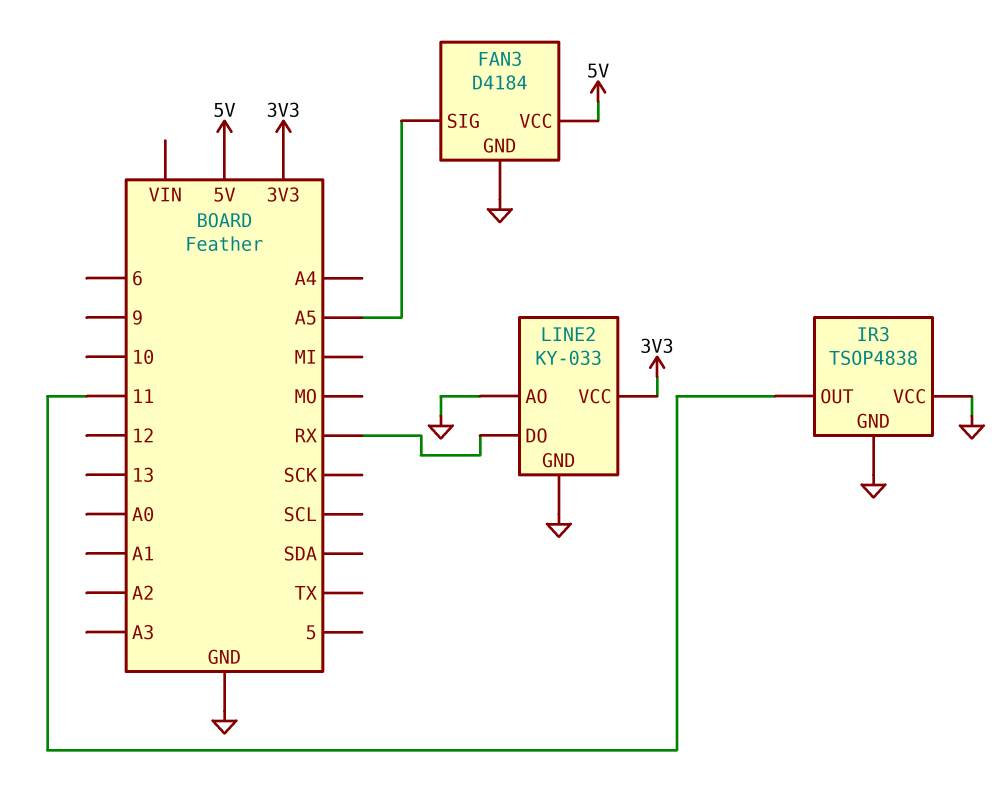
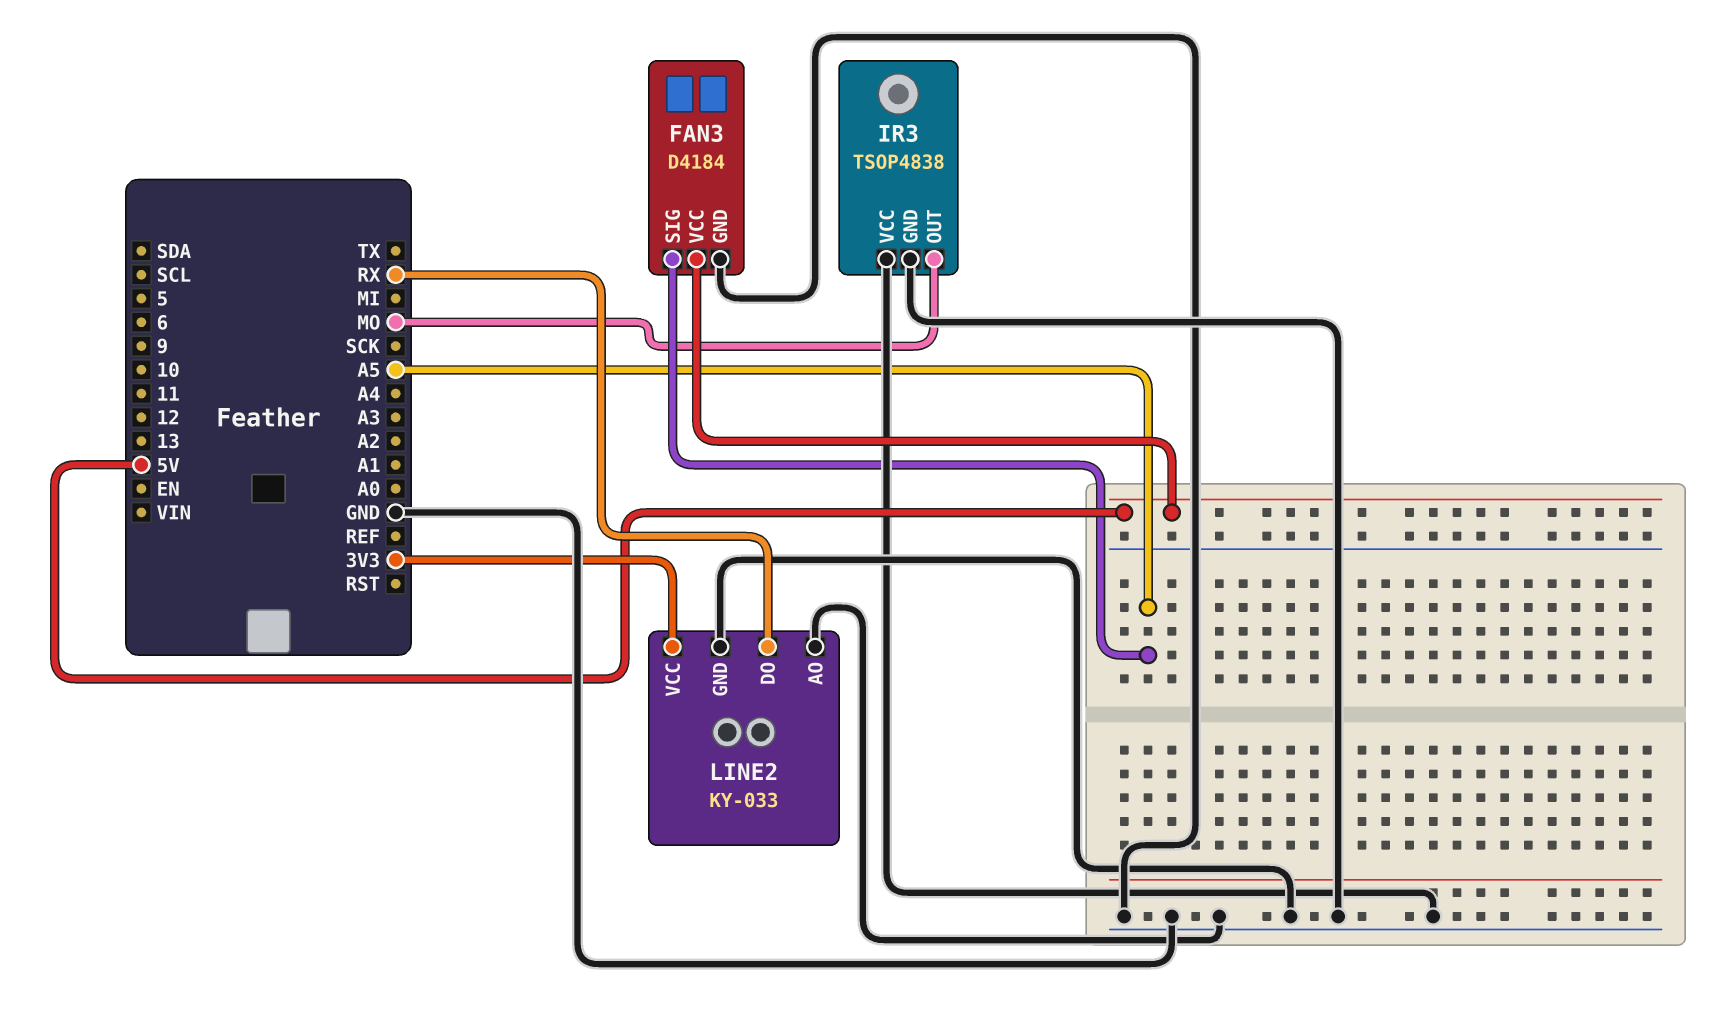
IR3 pin OUT: 11 -> MO

